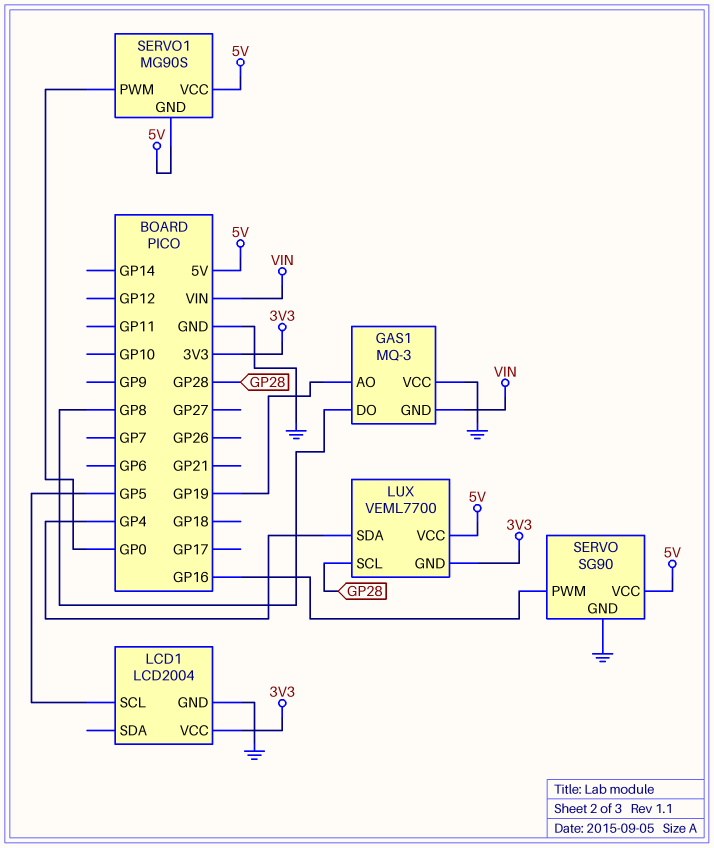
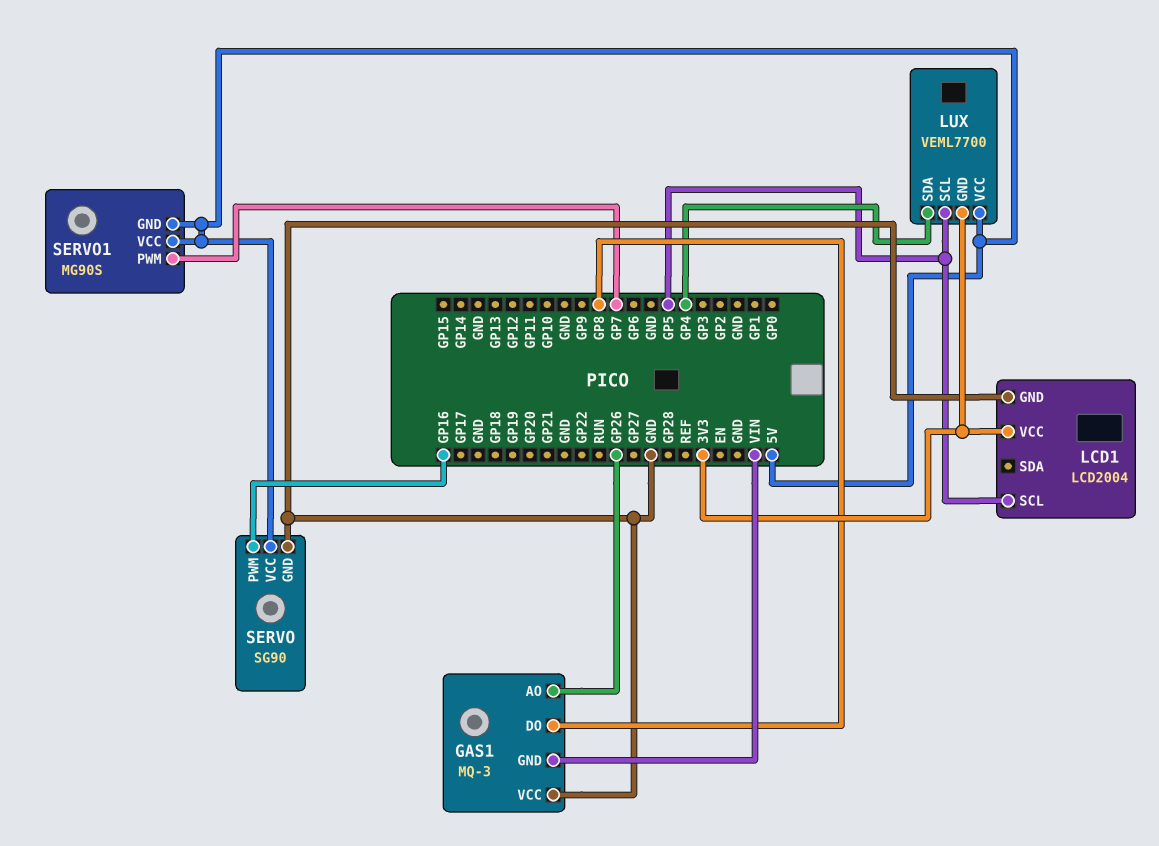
GAS1 pin AO: GP19 -> GP26
LUX pin SCL: GP28 -> GP5
SERVO1 pin PWM: GP0 -> GP7

